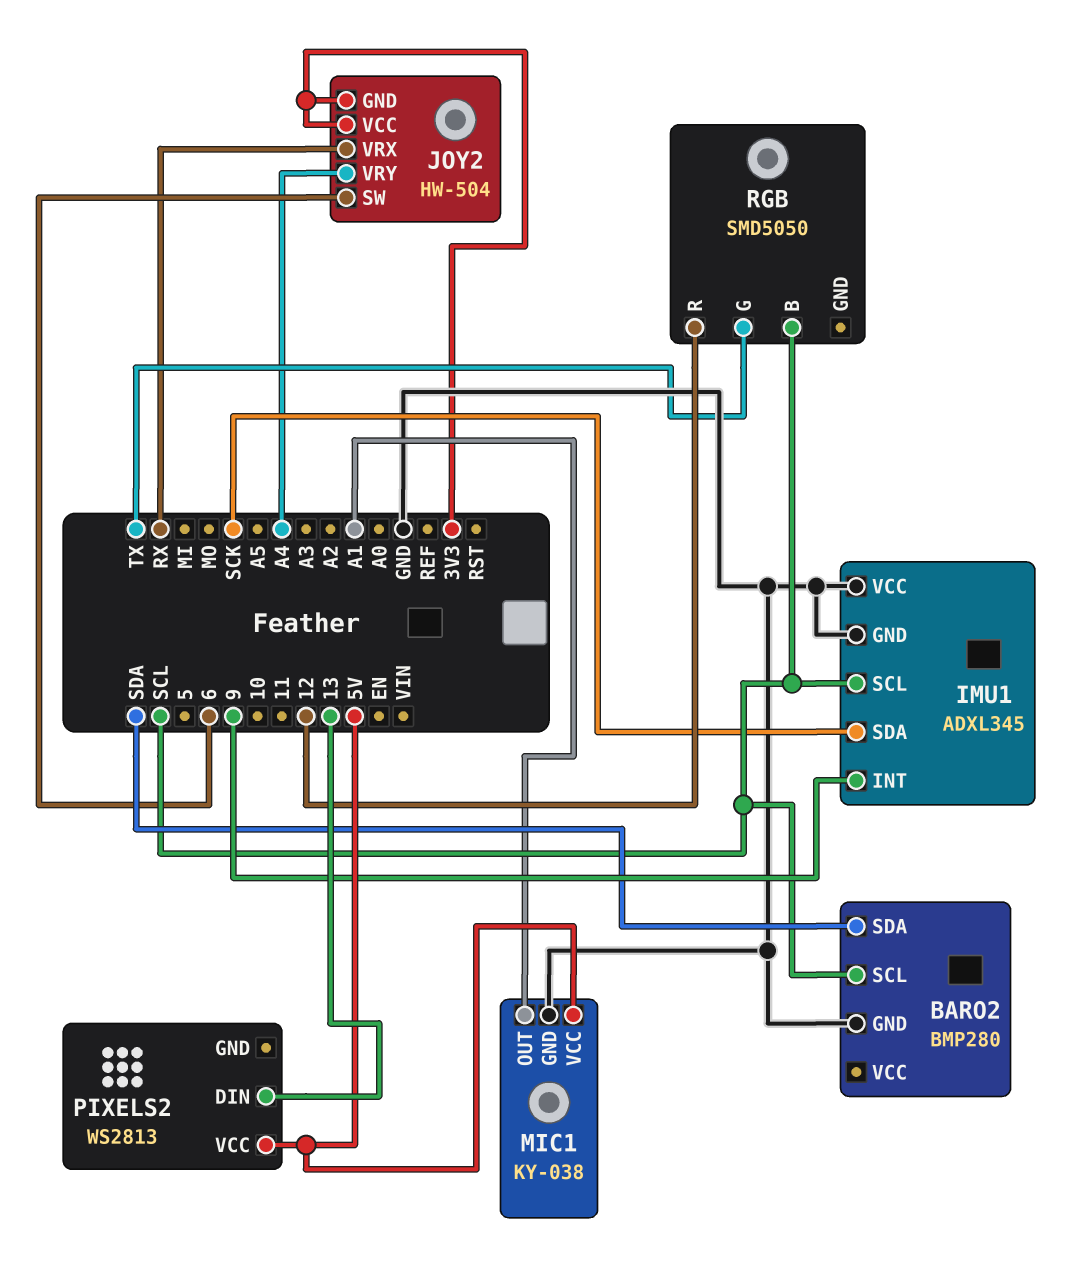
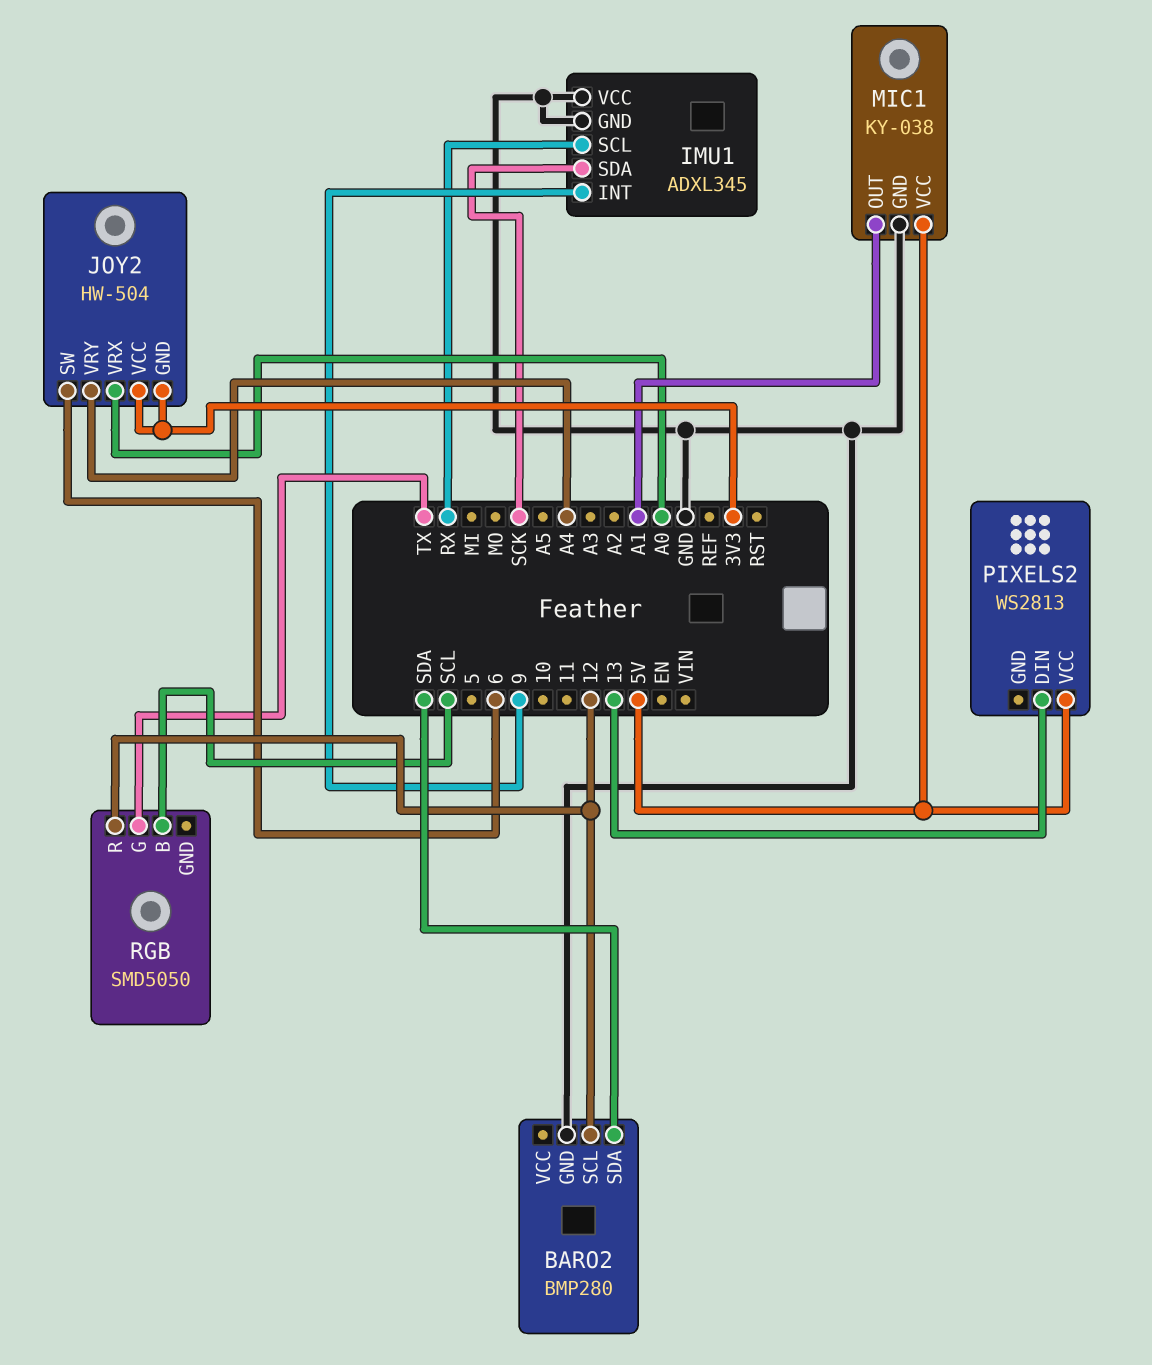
BARO2 pin SCL: SCL -> 12
IMU1 pin SCL: SCL -> RX
JOY2 pin VRX: RX -> A0

